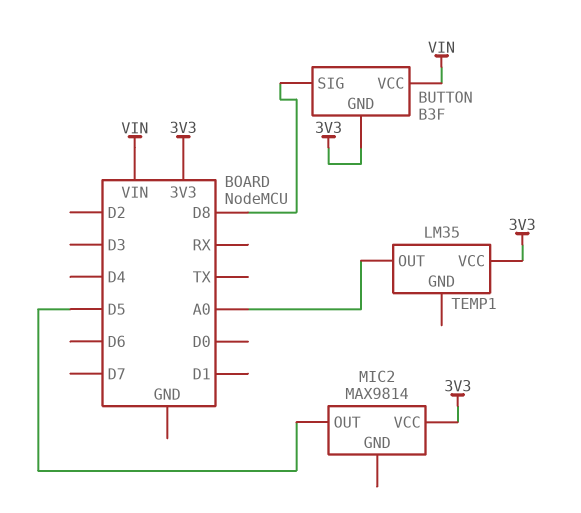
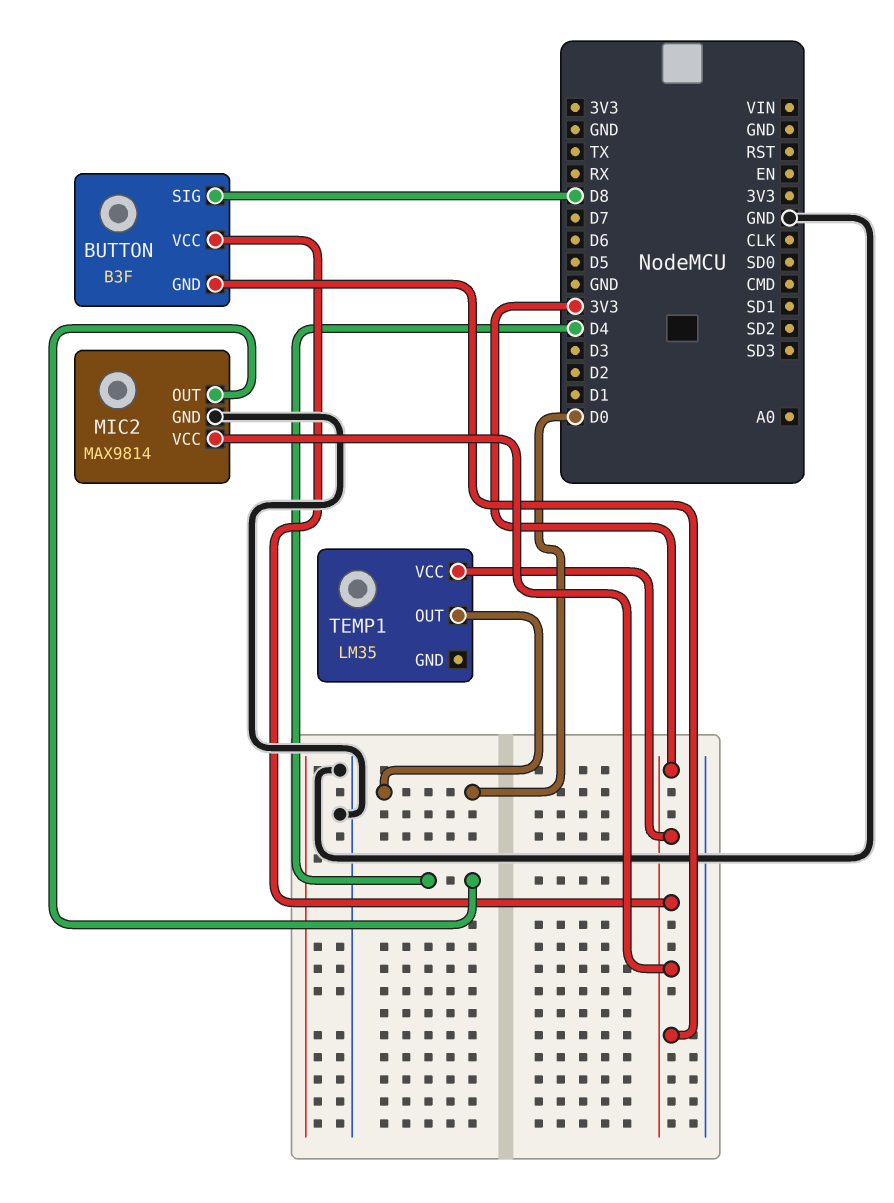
BUTTON pin VCC: VIN -> 3V3
MIC2 pin GND: none -> GND
MIC2 pin OUT: D5 -> D4
TEMP1 pin OUT: A0 -> D0

